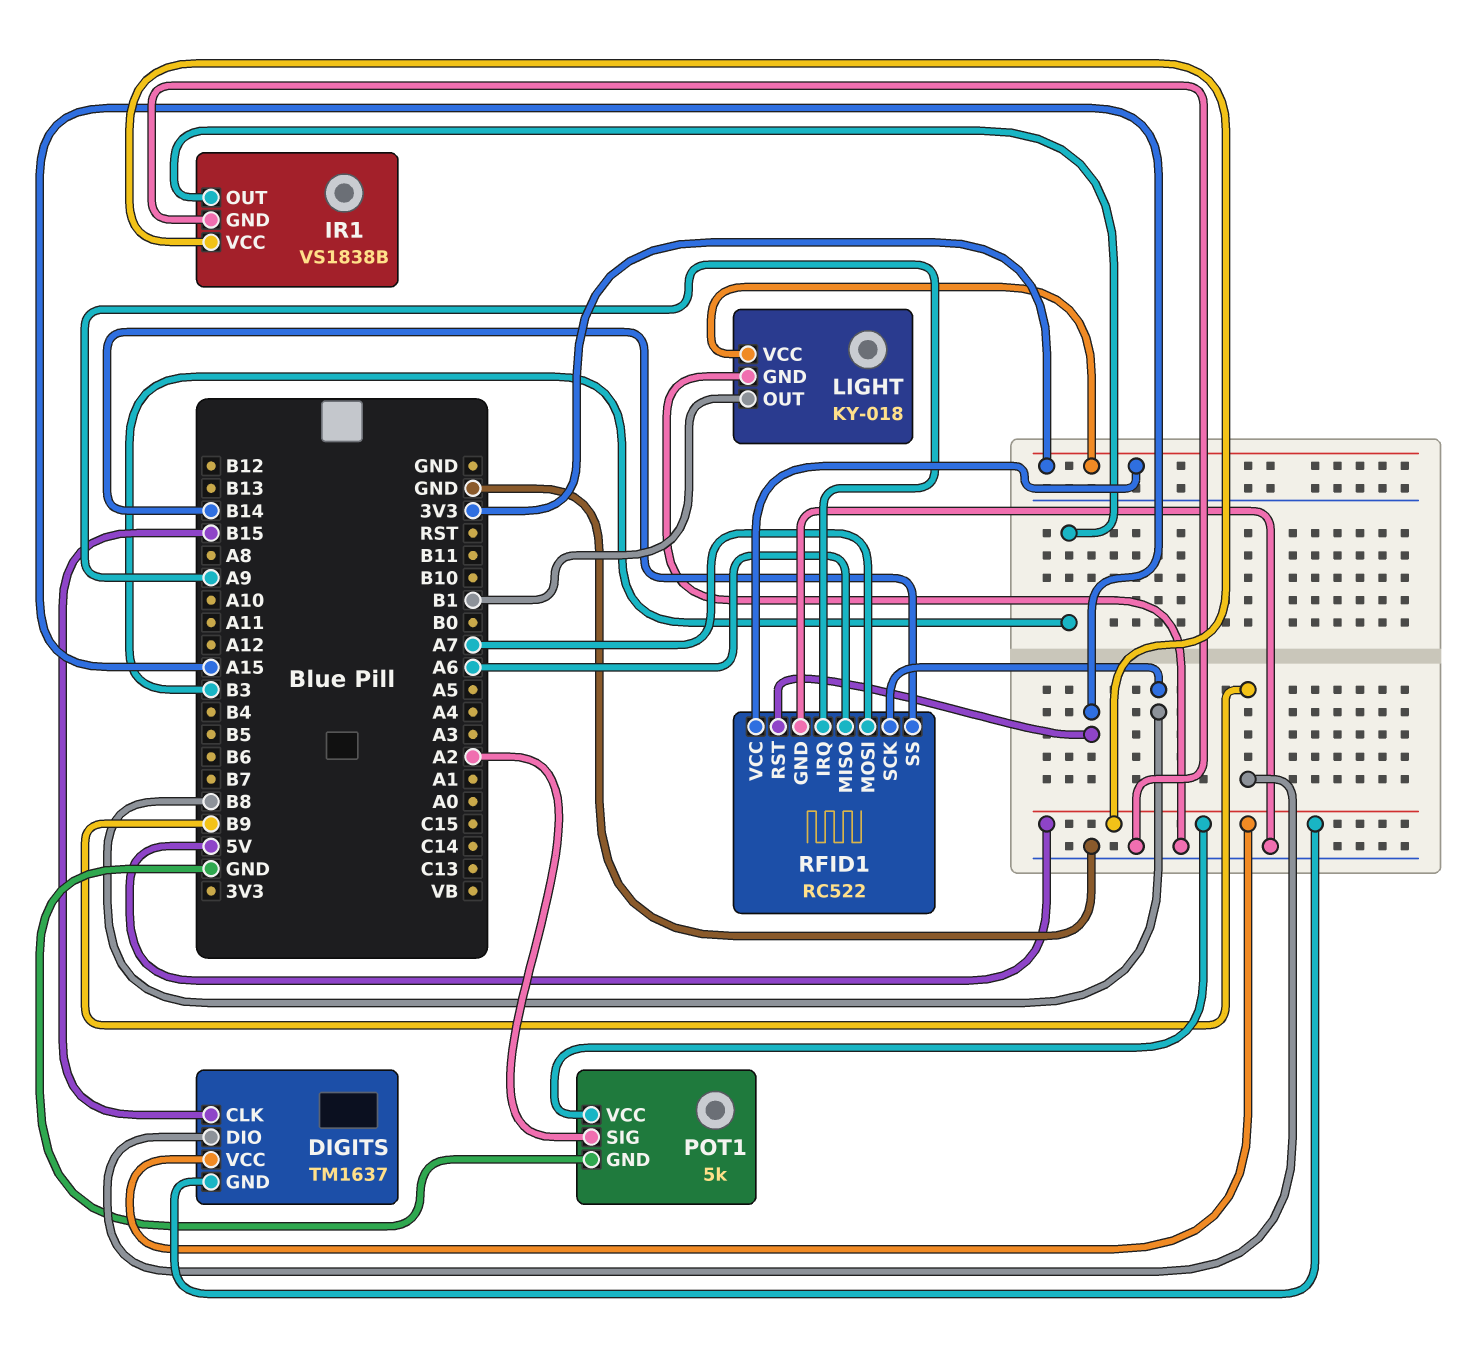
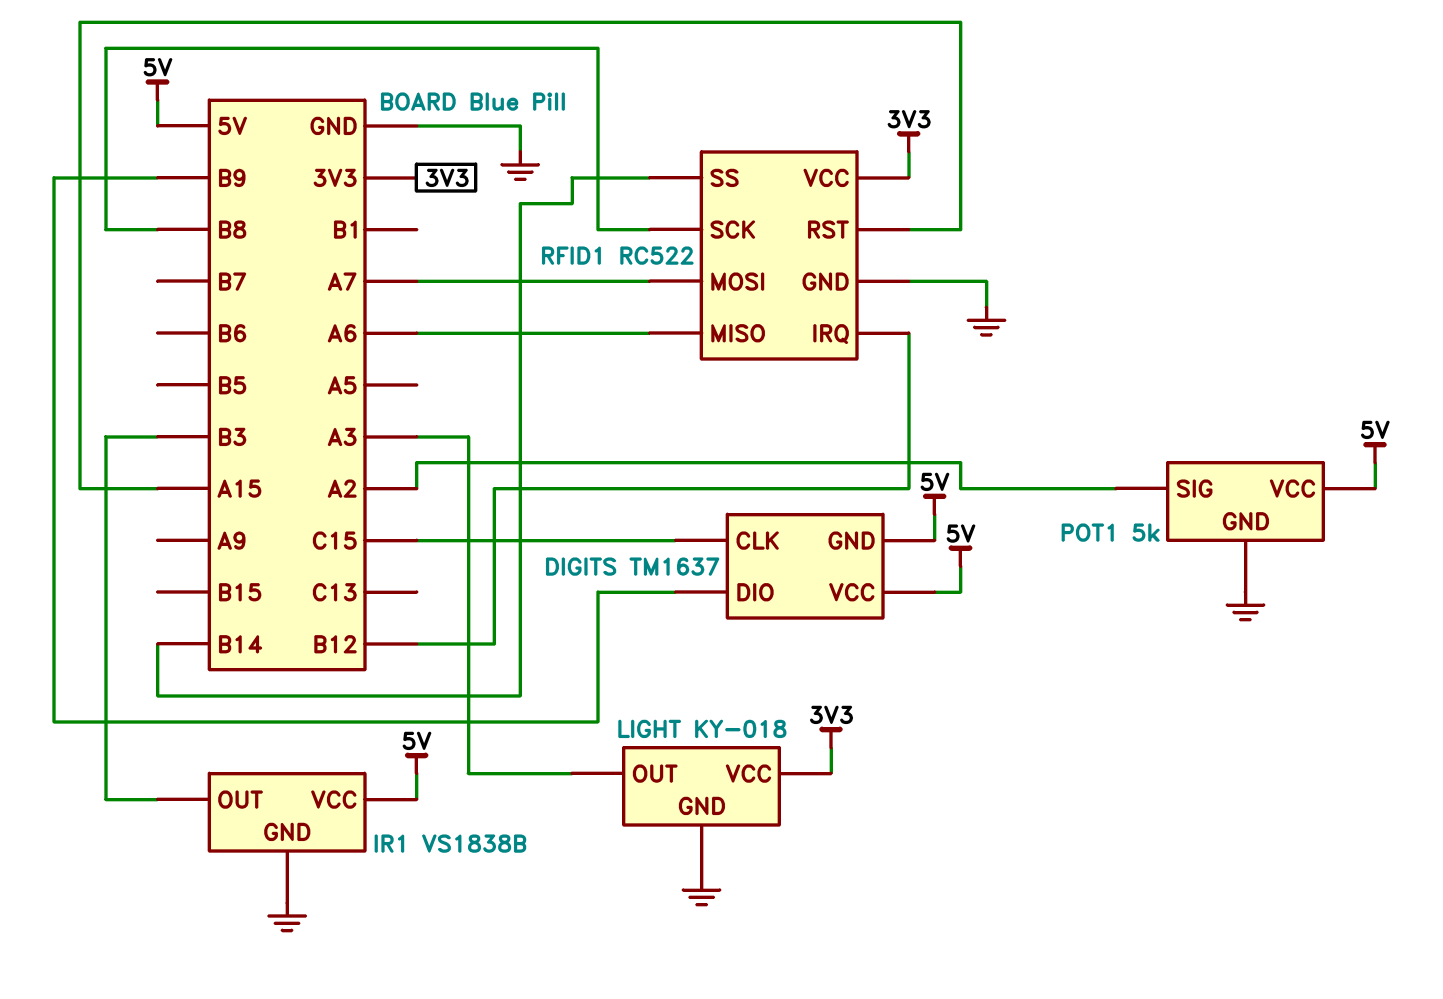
DIGITS pin CLK: B15 -> C15
LIGHT pin OUT: B1 -> A3
RFID1 pin IRQ: A9 -> B12

